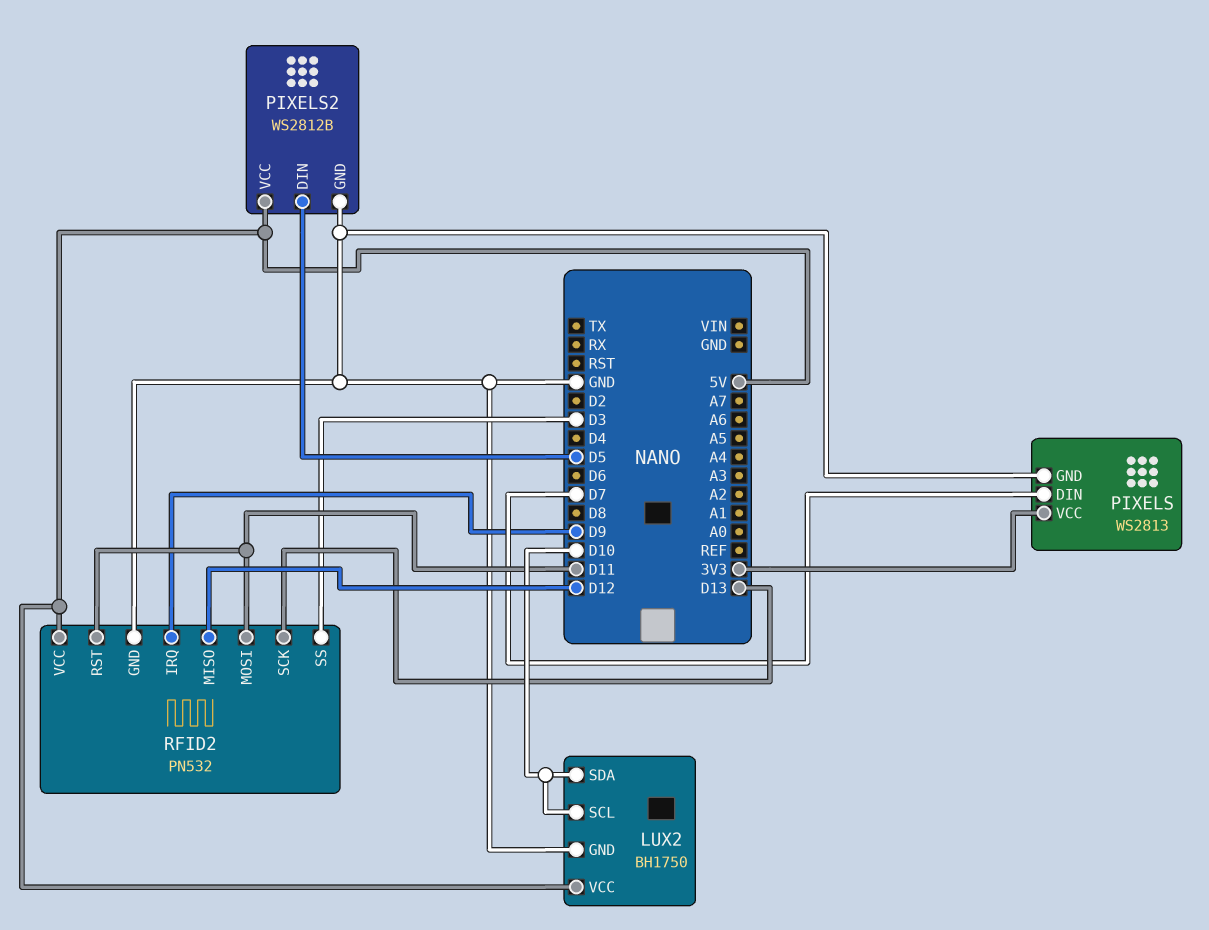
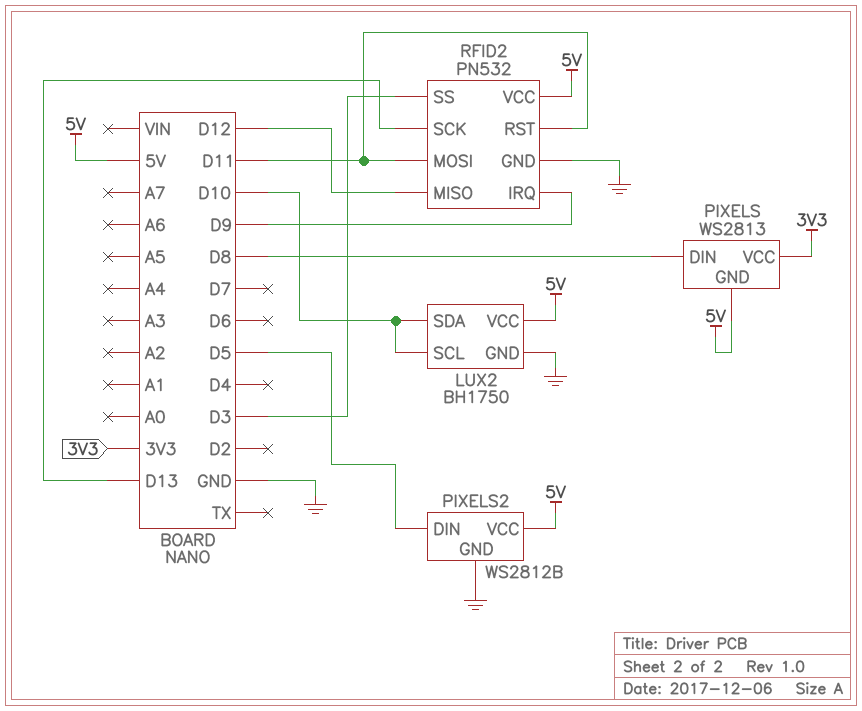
PIXELS pin DIN: D7 -> D8
PIXELS pin GND: GND -> 5V

